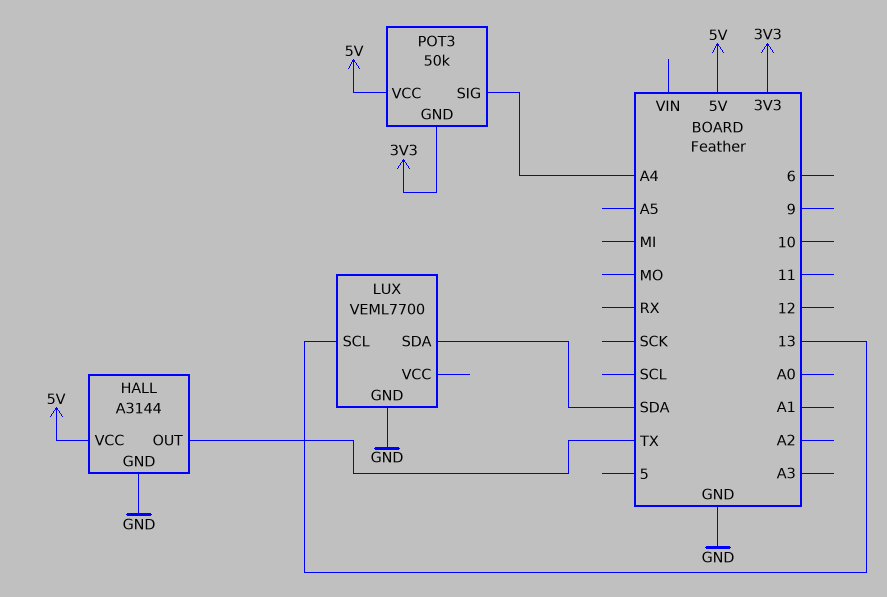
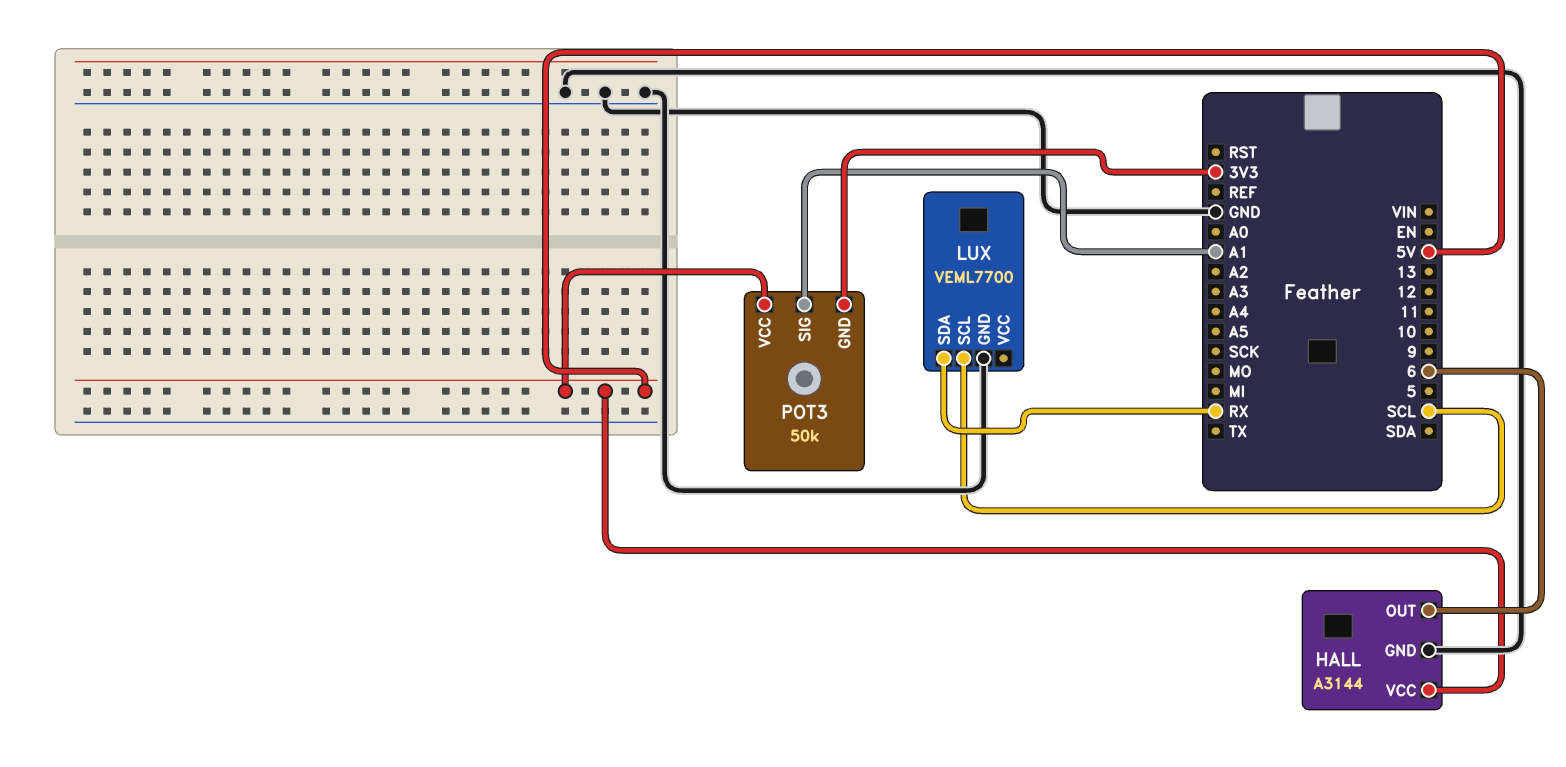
HALL pin OUT: TX -> 6
LUX pin SCL: 13 -> SCL
LUX pin SDA: SDA -> RX
POT3 pin SIG: A4 -> A1

